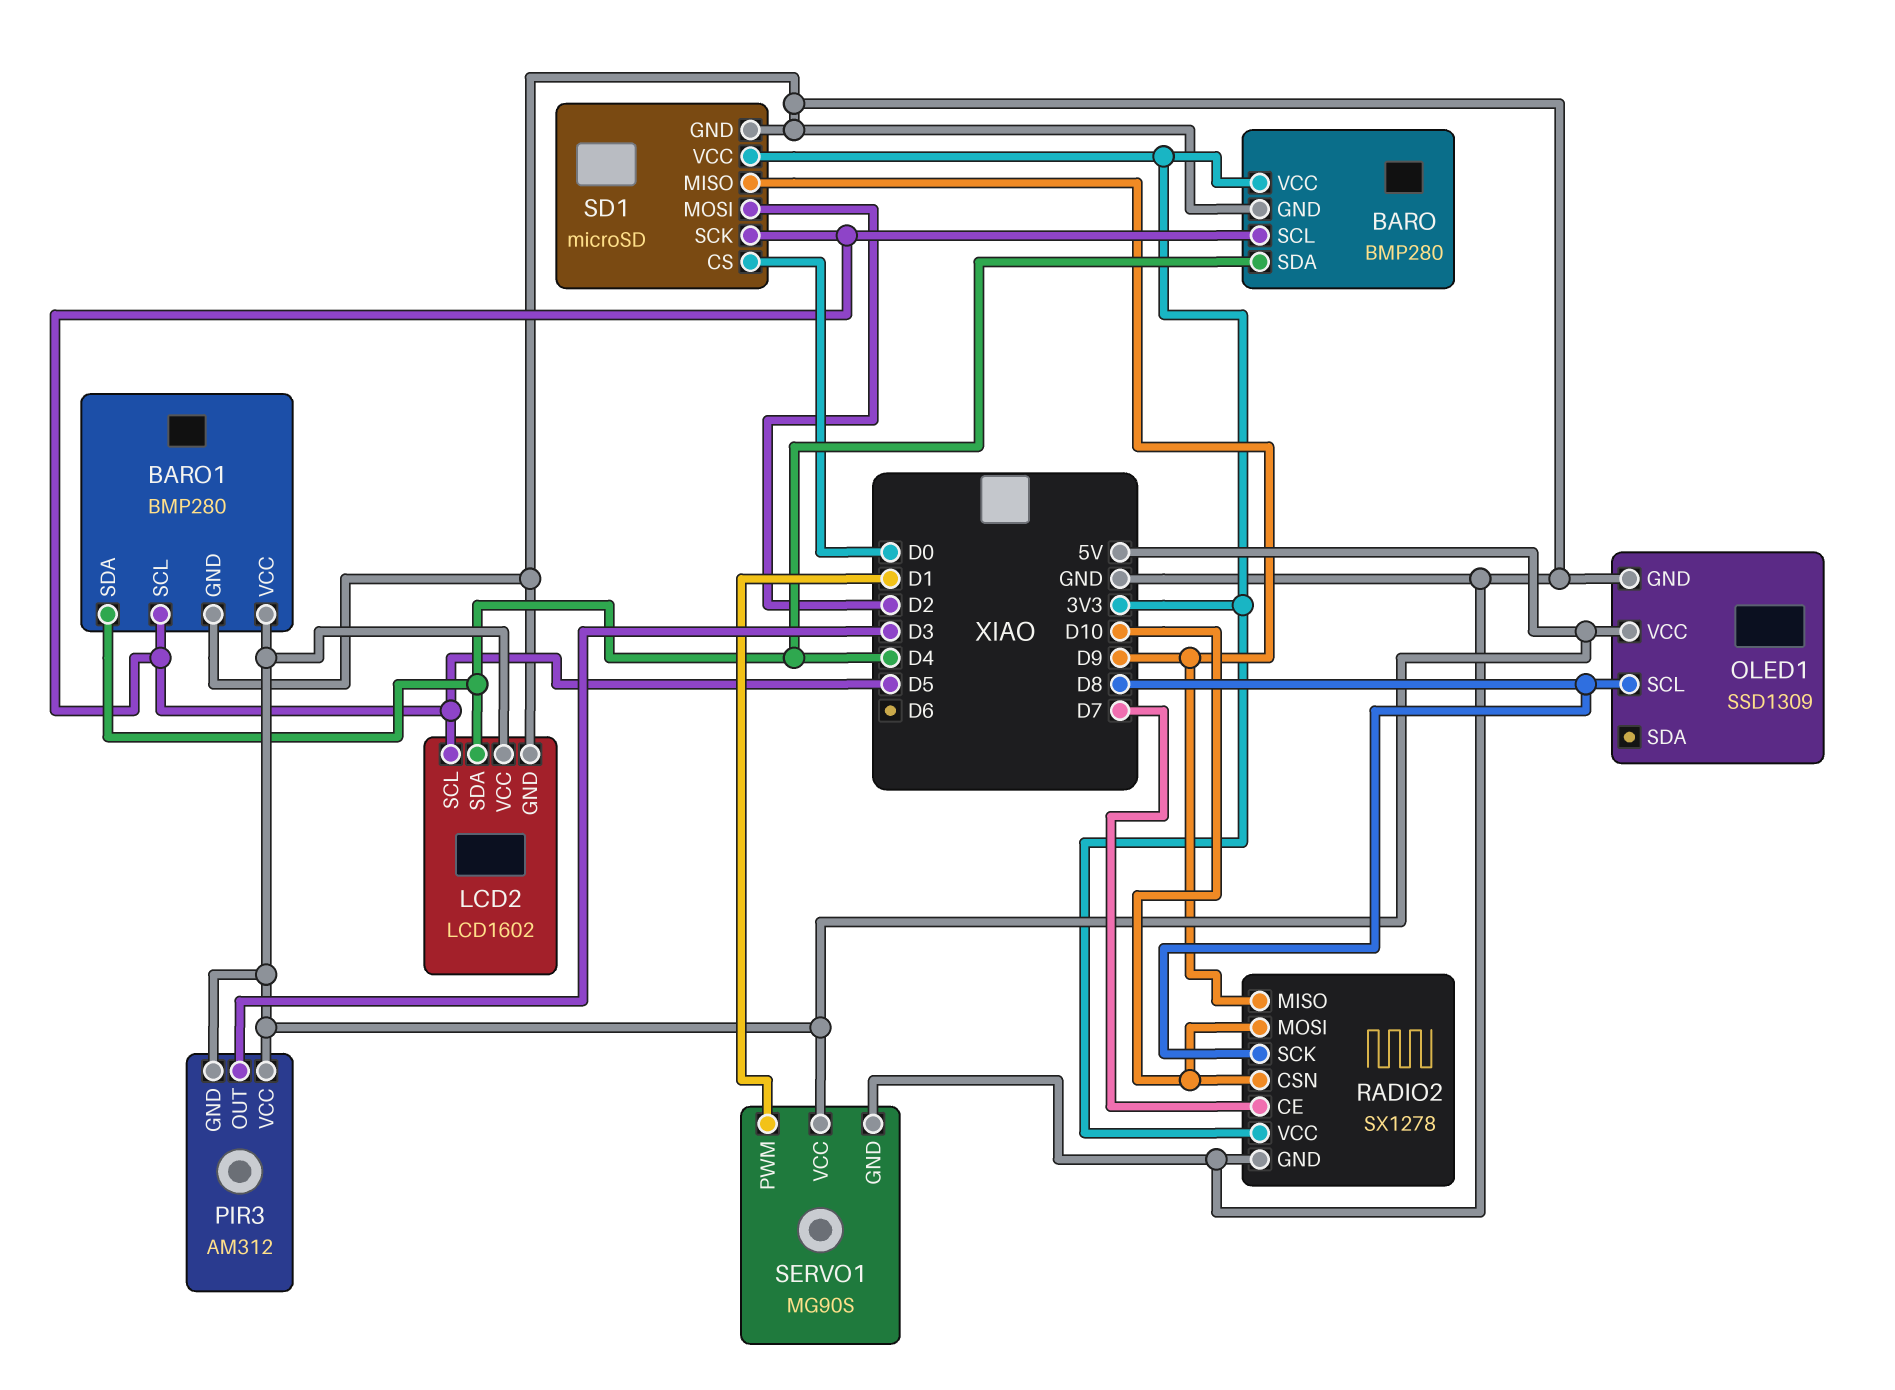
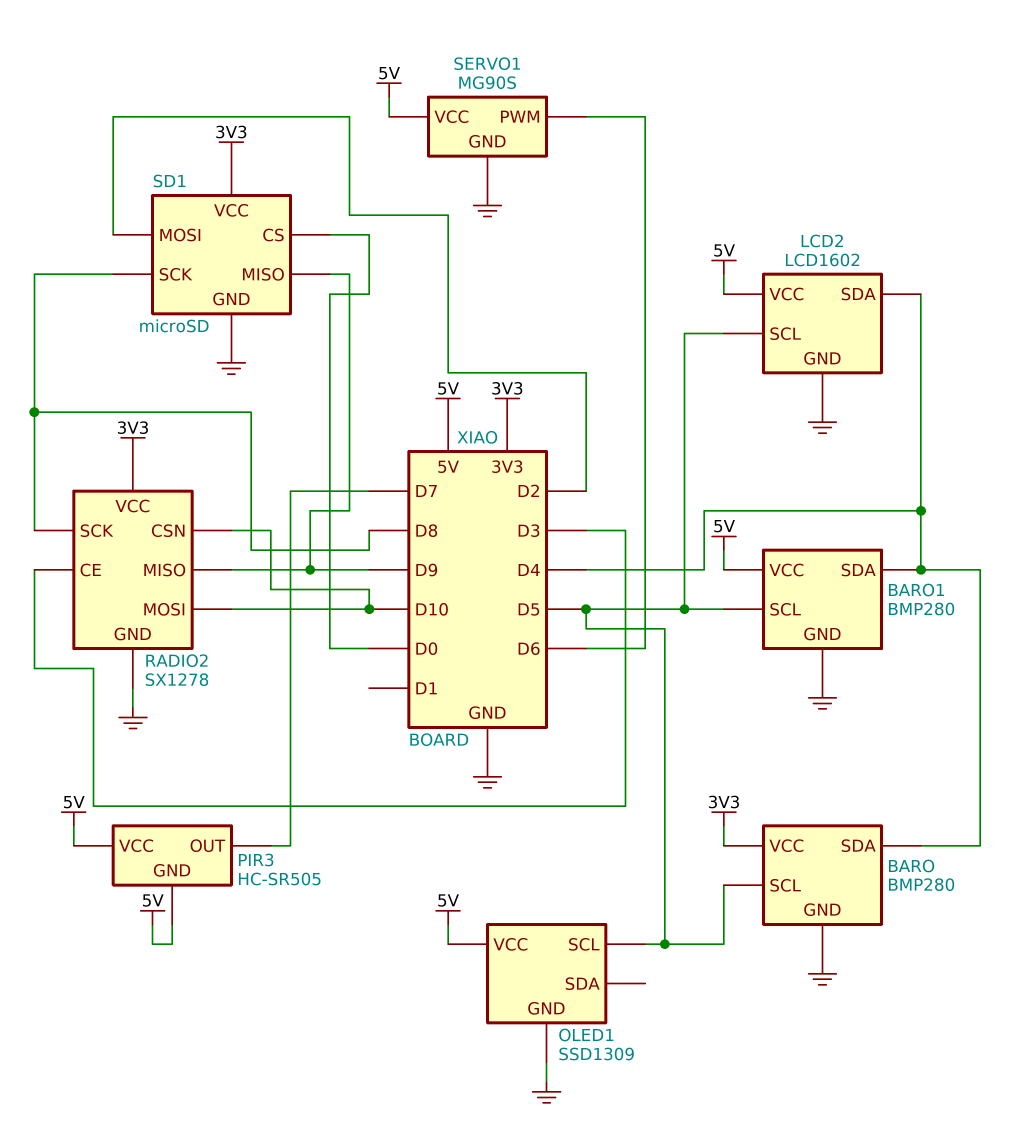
OLED1 pin SCL: D8 -> D5
PIR3: AM312 -> HC-SR505
PIR3 pin OUT: D3 -> D7
RADIO2 pin CE: D7 -> D3
SD1 pin SCK: D5 -> D8
SERVO1 pin PWM: D1 -> D6

